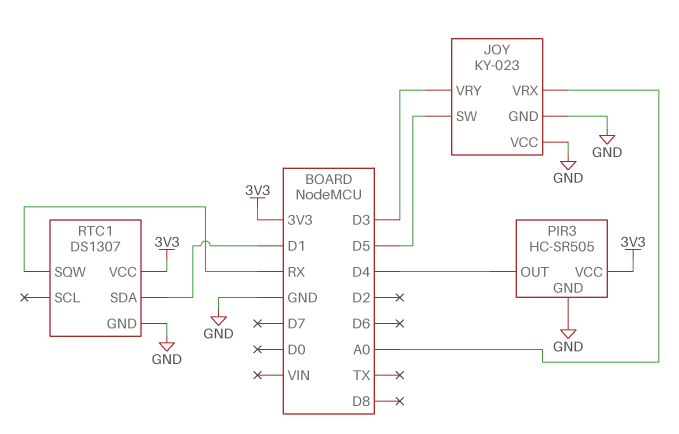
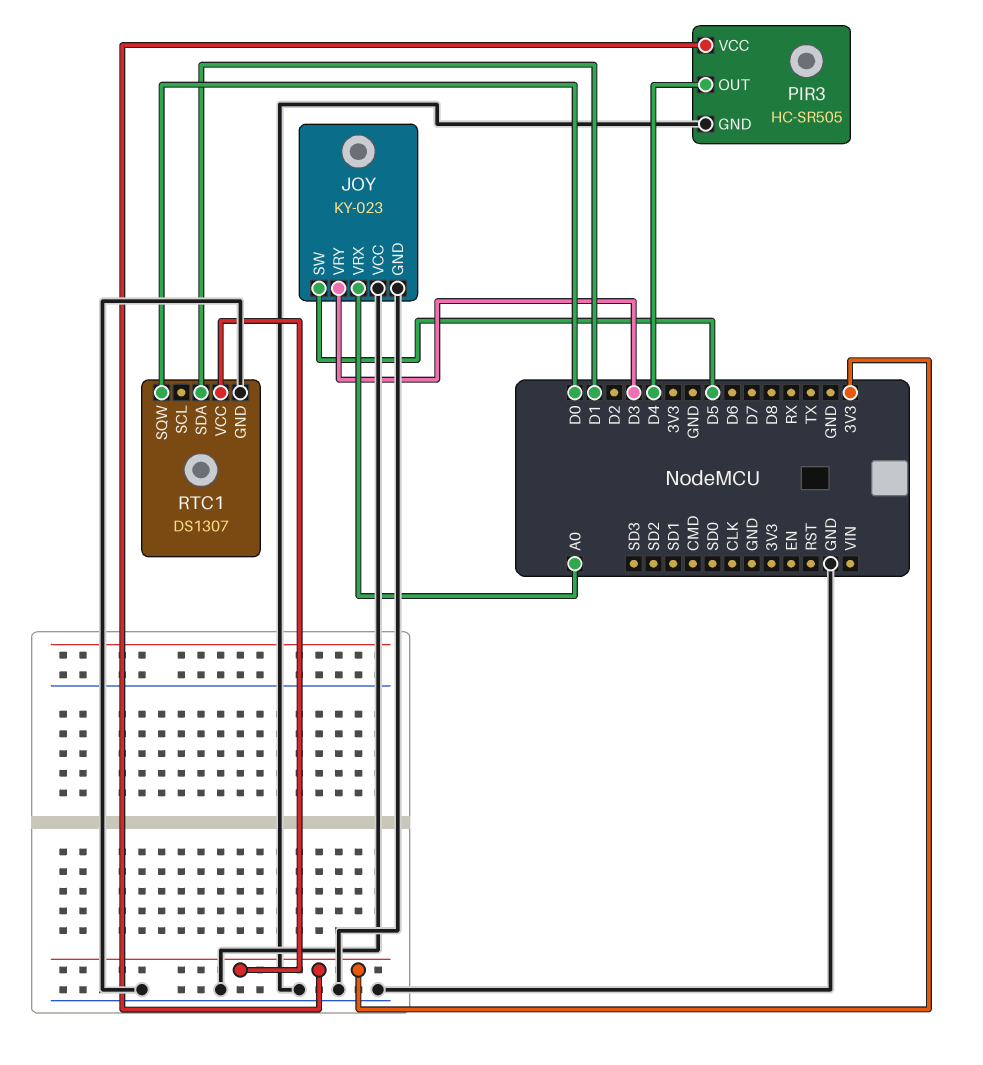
RTC1 pin SQW: RX -> D0

